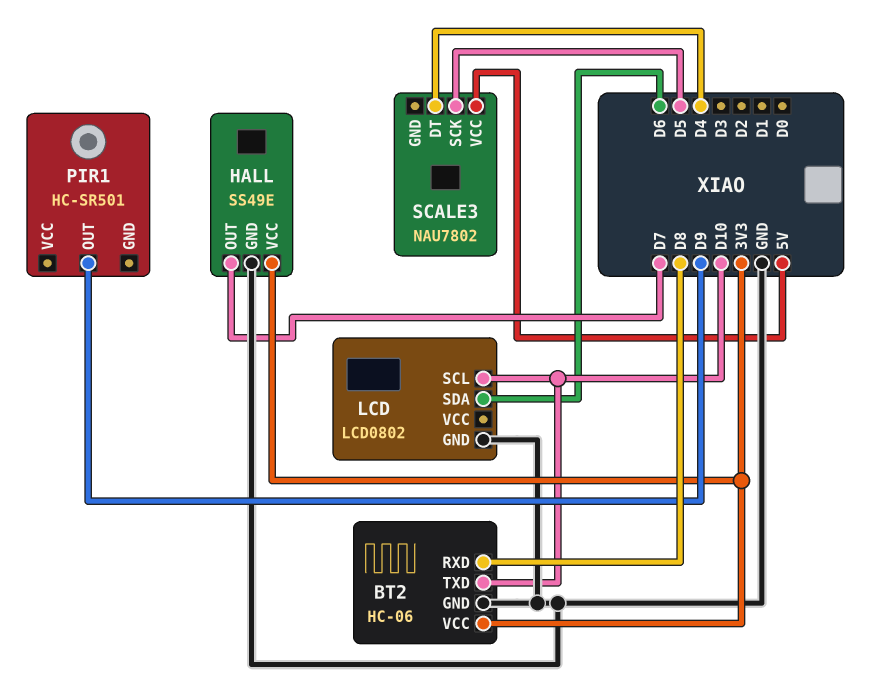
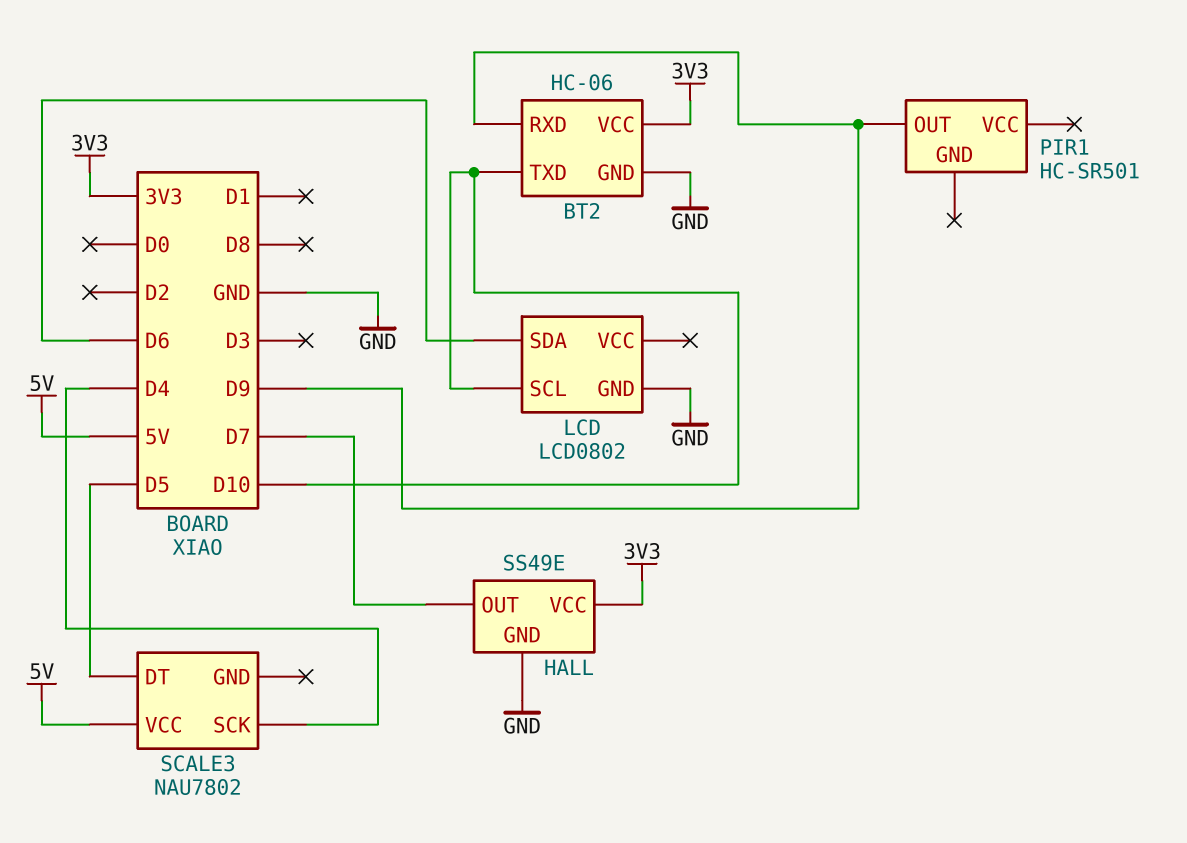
BT2 pin RXD: D8 -> D9
SCALE3 pin DT: D4 -> D5
SCALE3 pin SCK: D5 -> D4

